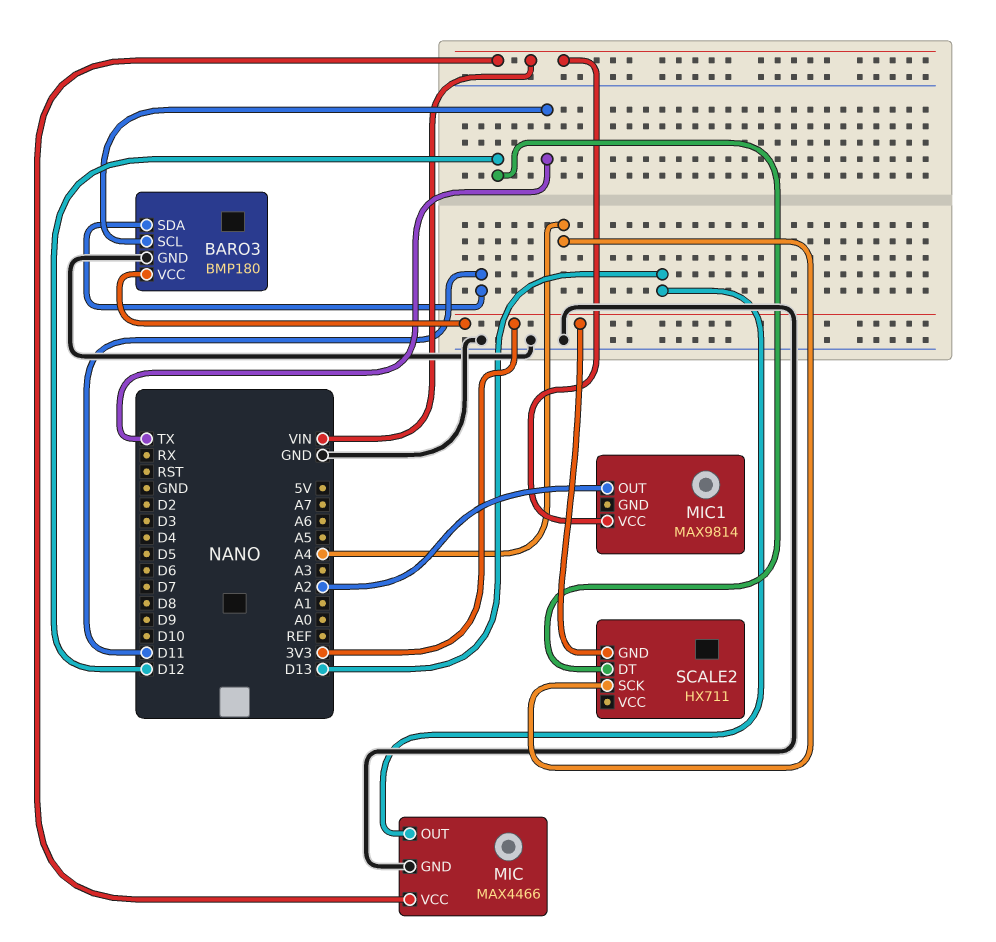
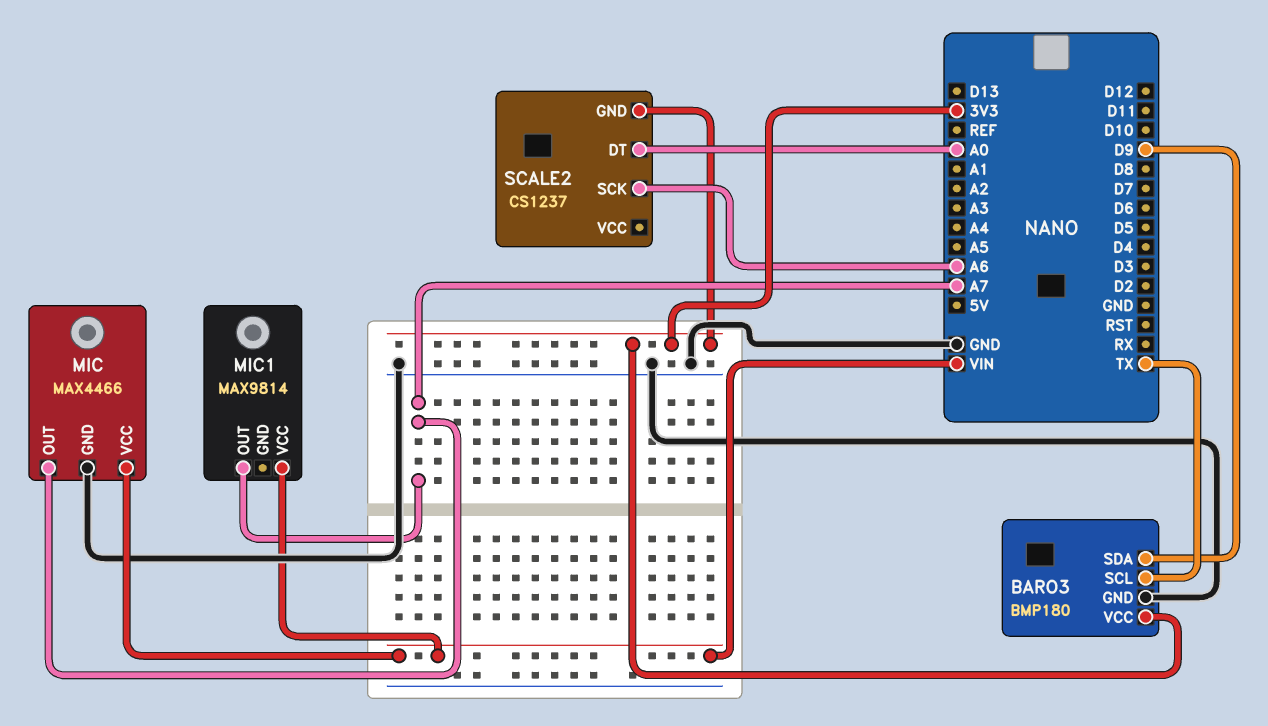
BARO3 pin SDA: D11 -> D9
MIC pin OUT: D13 -> A7
MIC1 pin OUT: A2 -> A7
SCALE2: HX711 -> CS1237
SCALE2 pin DT: D12 -> A0
SCALE2 pin SCK: A4 -> A6

